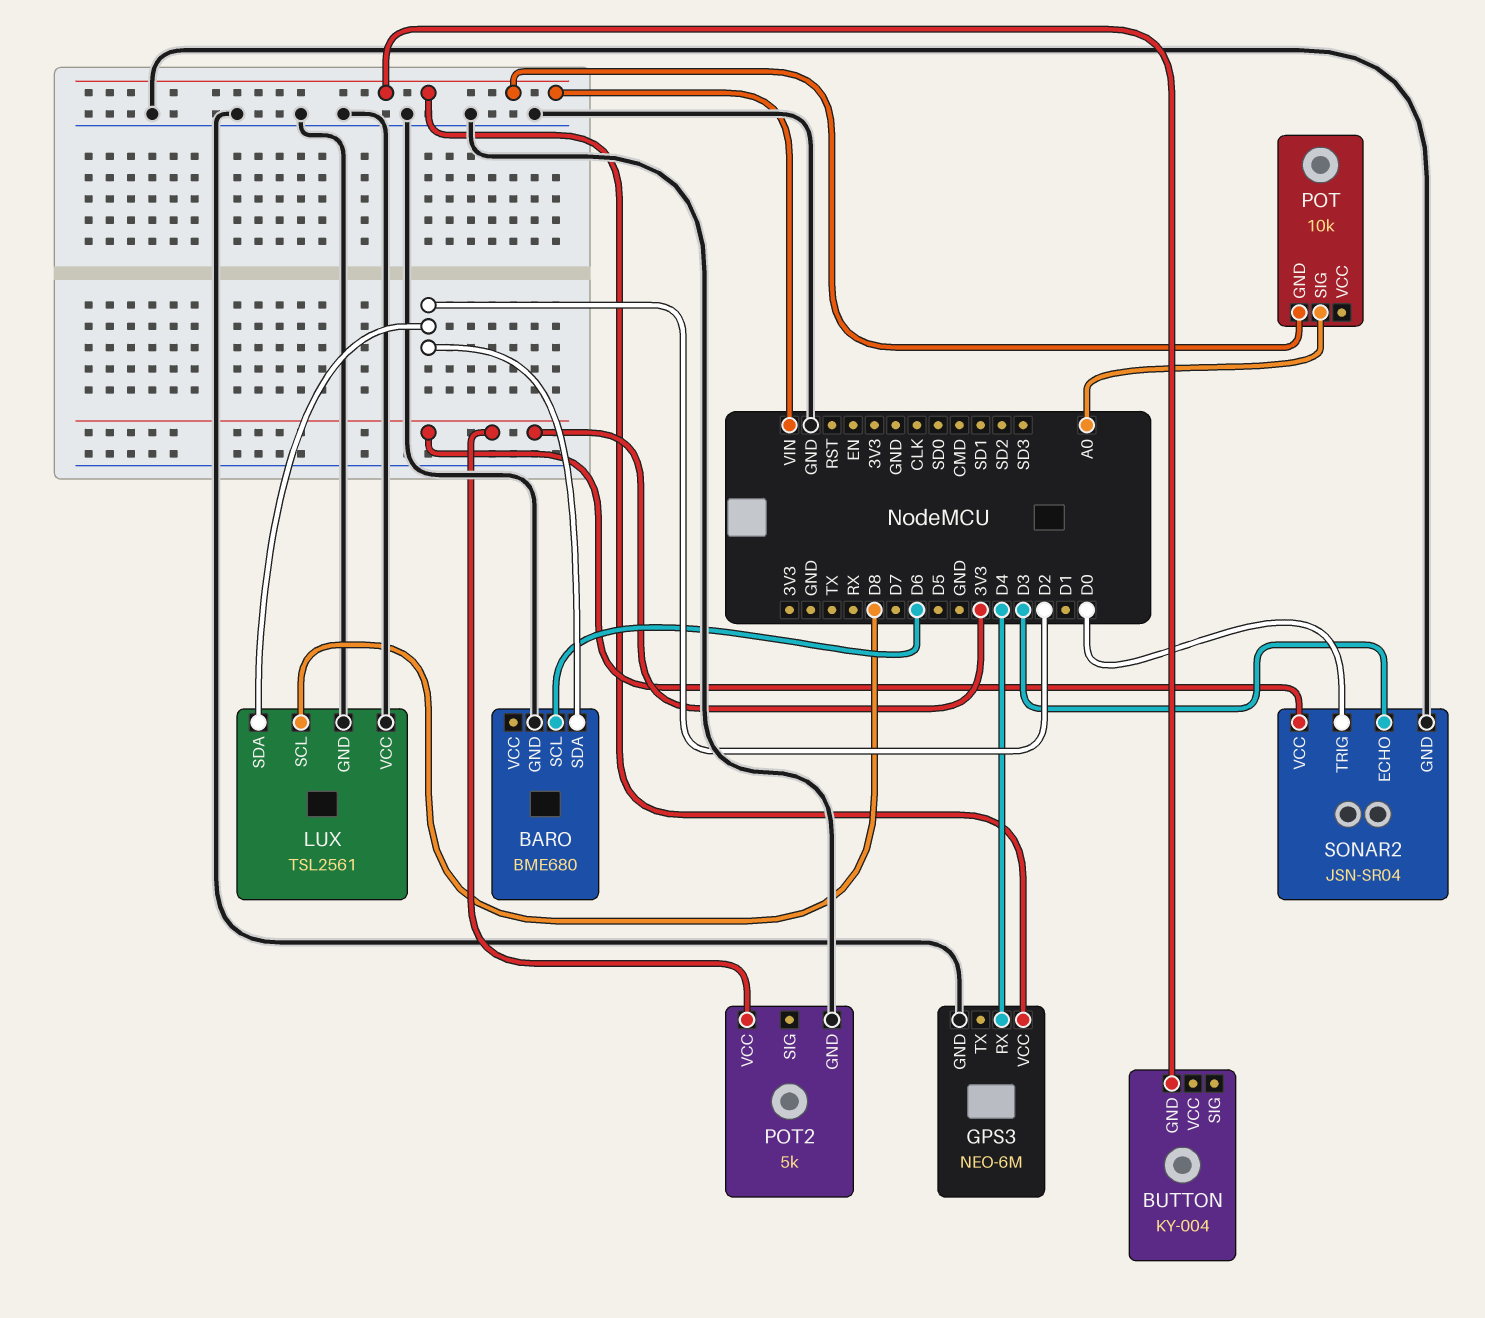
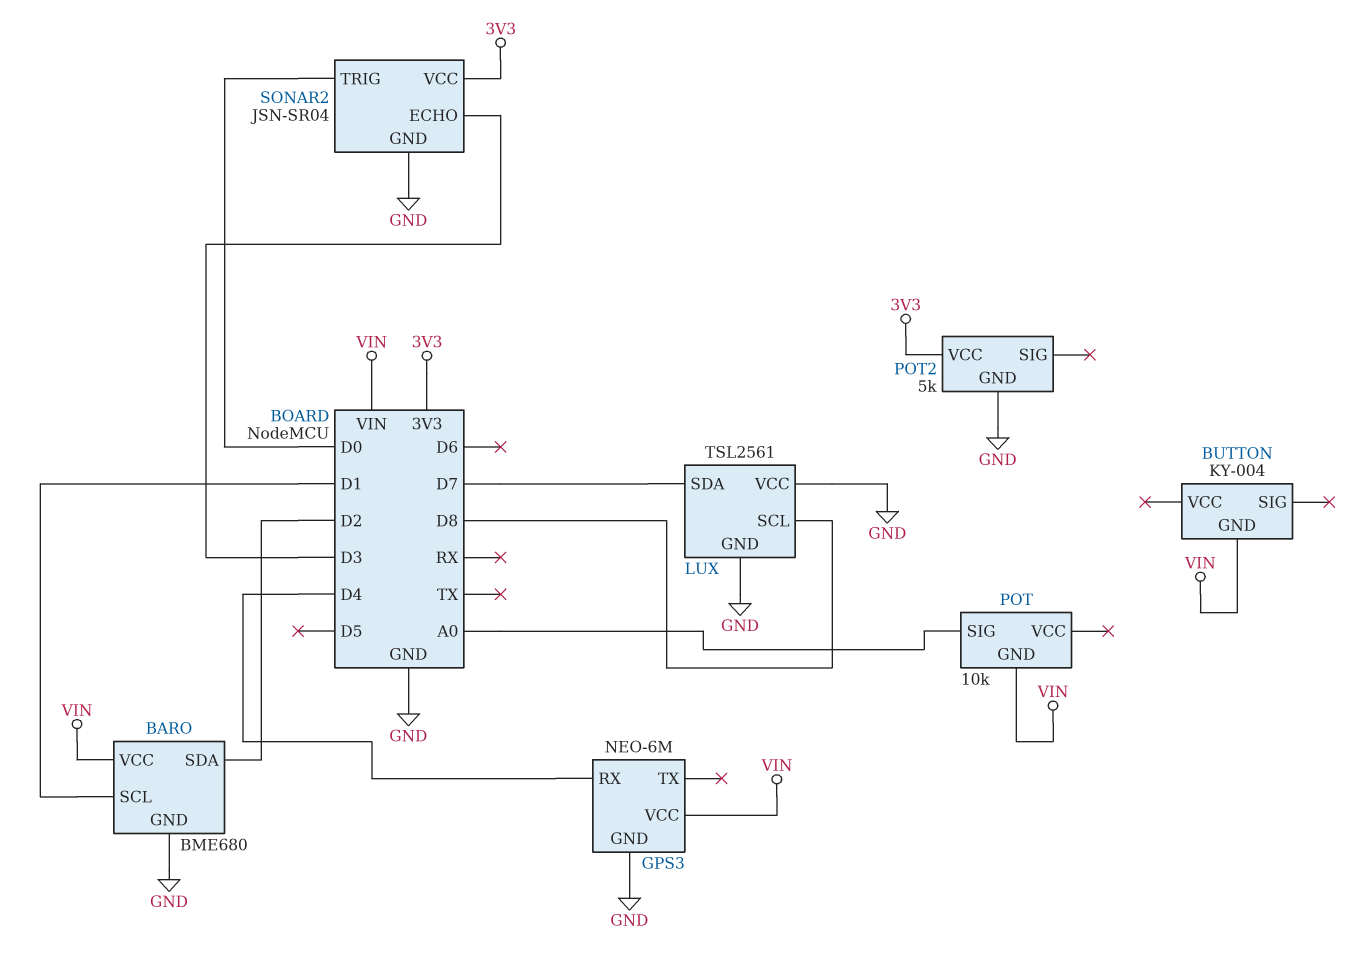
BARO pin SCL: D6 -> D1
BARO pin VCC: none -> VIN
LUX pin SDA: D2 -> D7

